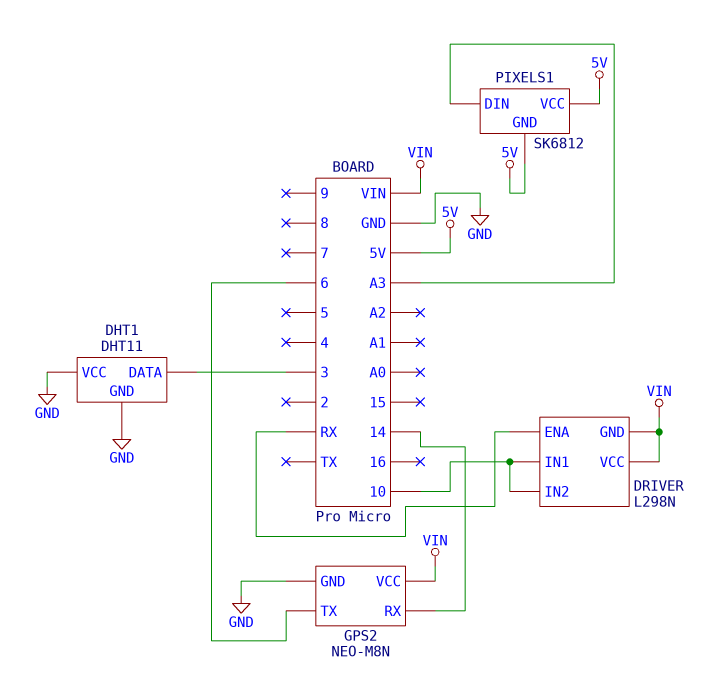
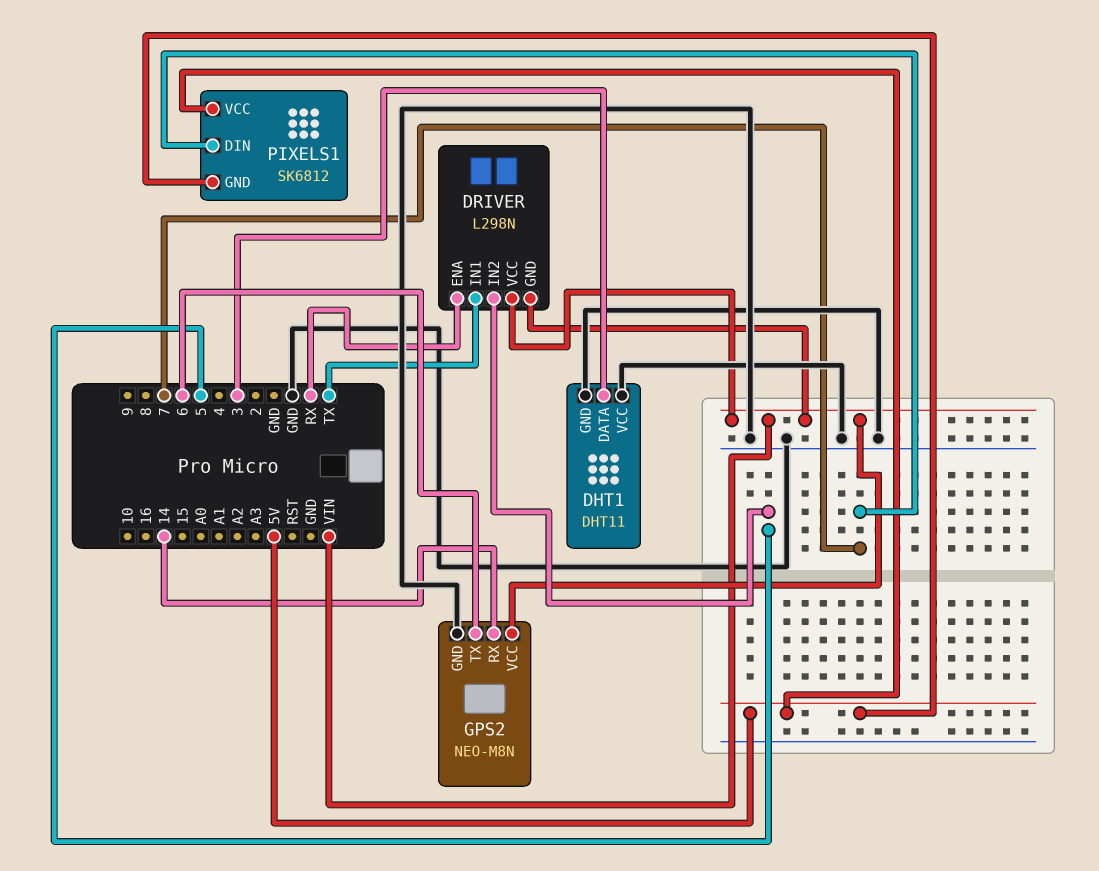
DRIVER pin IN1: 10 -> TX
DRIVER pin IN2: 10 -> 5
PIXELS1 pin DIN: A3 -> 7

